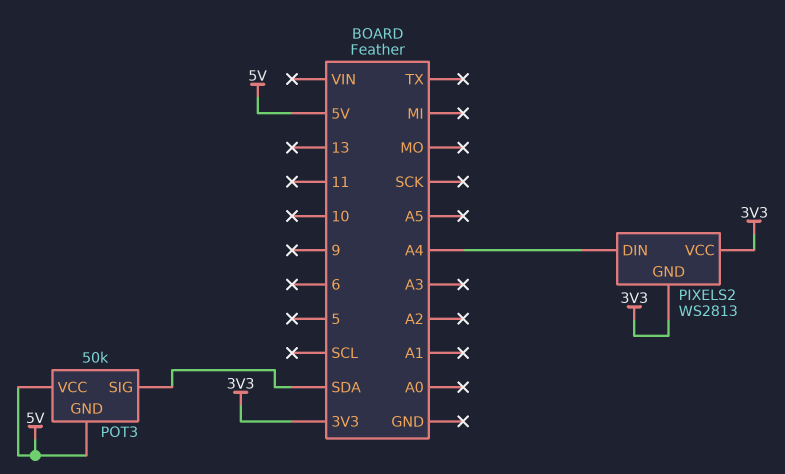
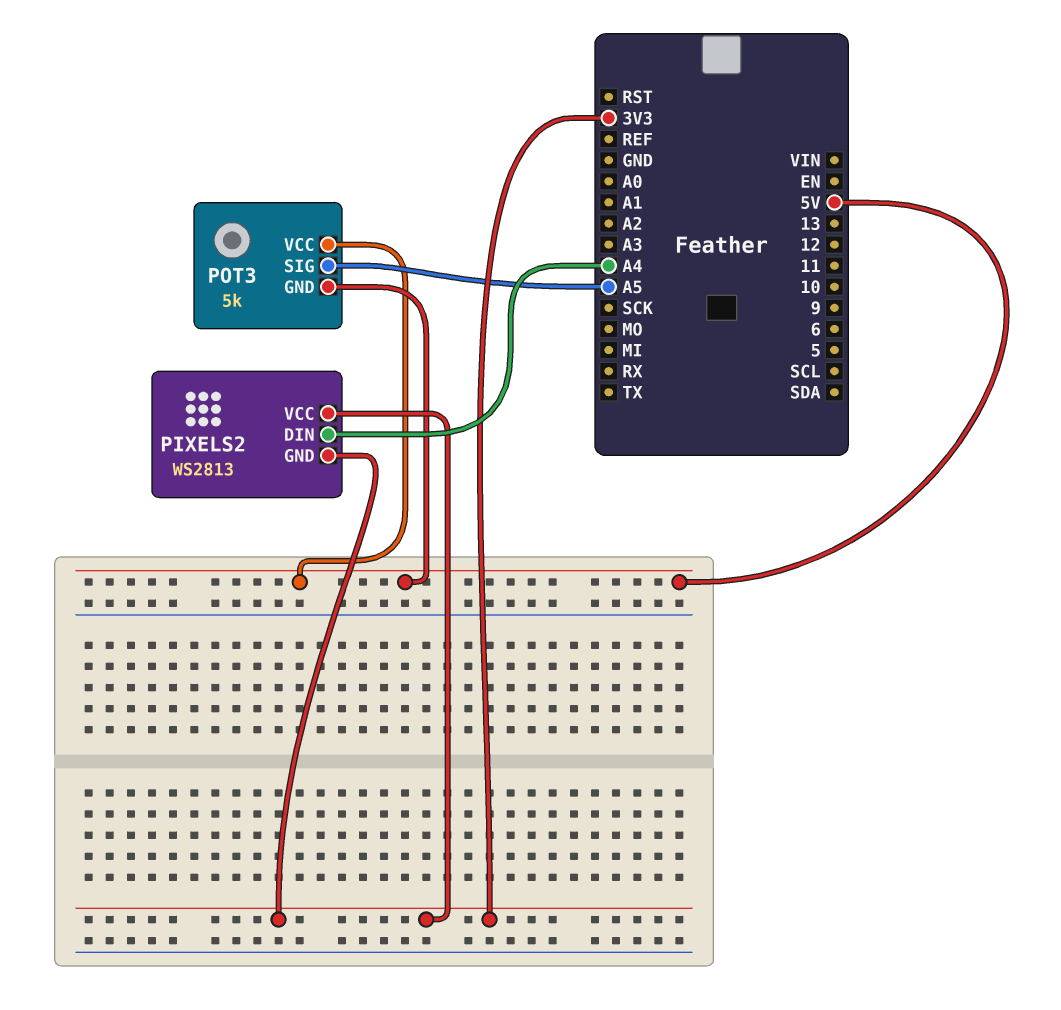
POT3: 50k -> 5k
POT3 pin SIG: SDA -> A5

